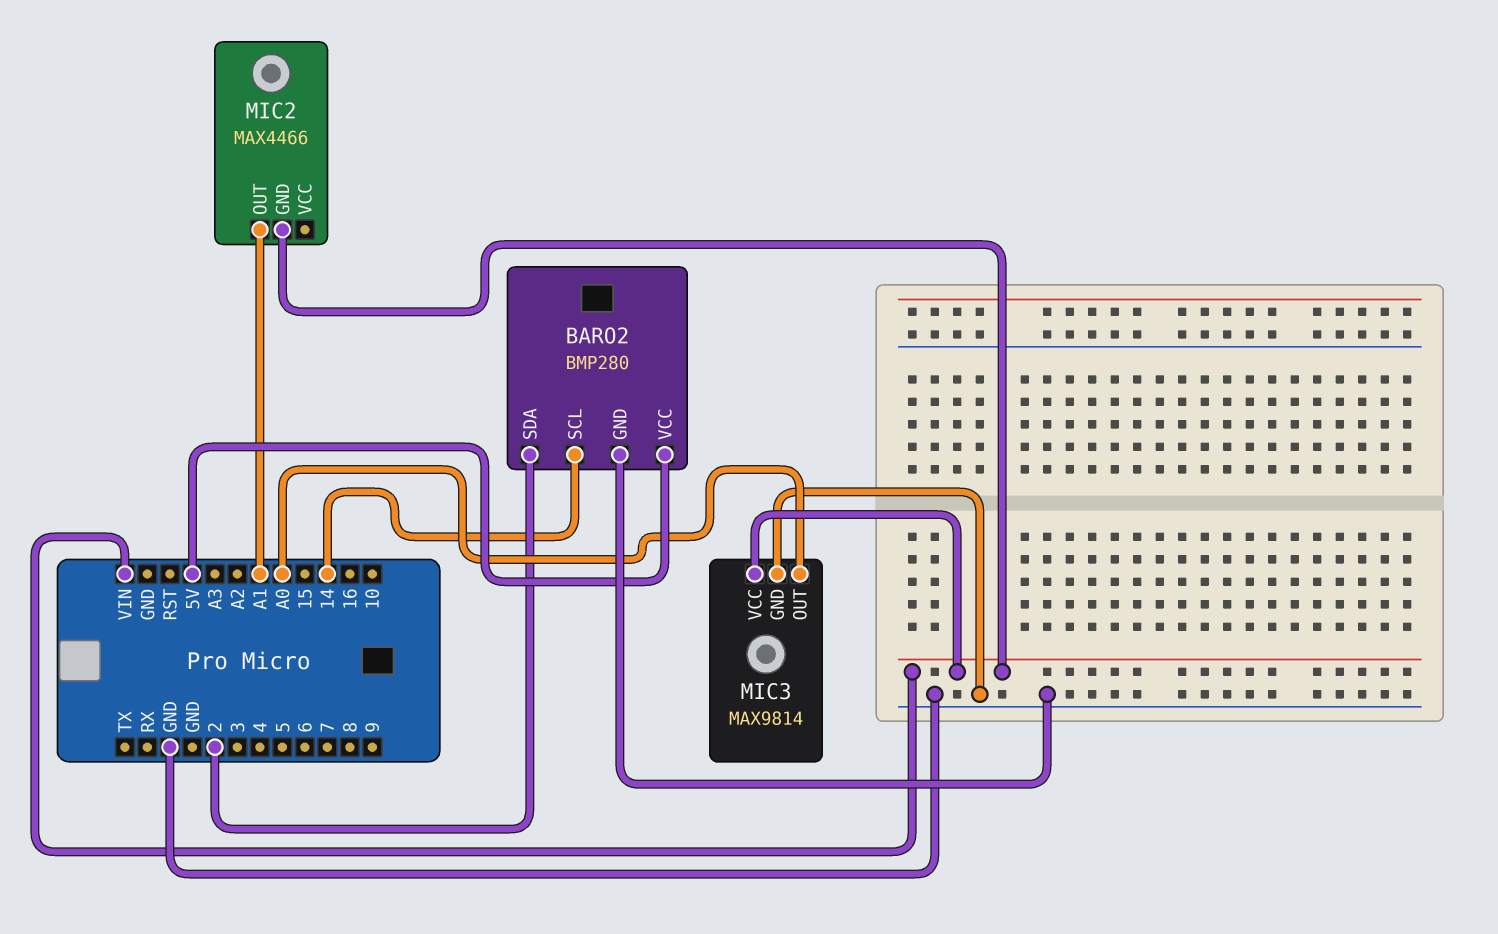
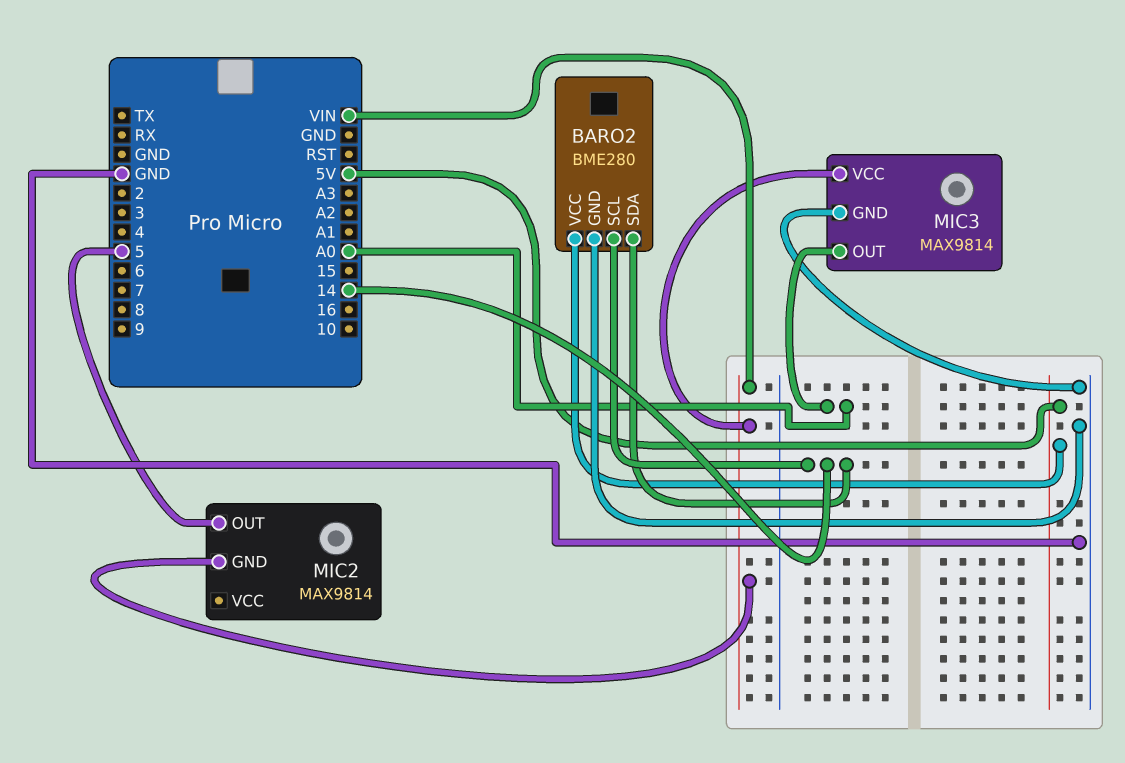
BARO2: BMP280 -> BME280
BARO2 pin SDA: 2 -> 14
MIC2: MAX4466 -> MAX9814
MIC2 pin OUT: A1 -> 5

